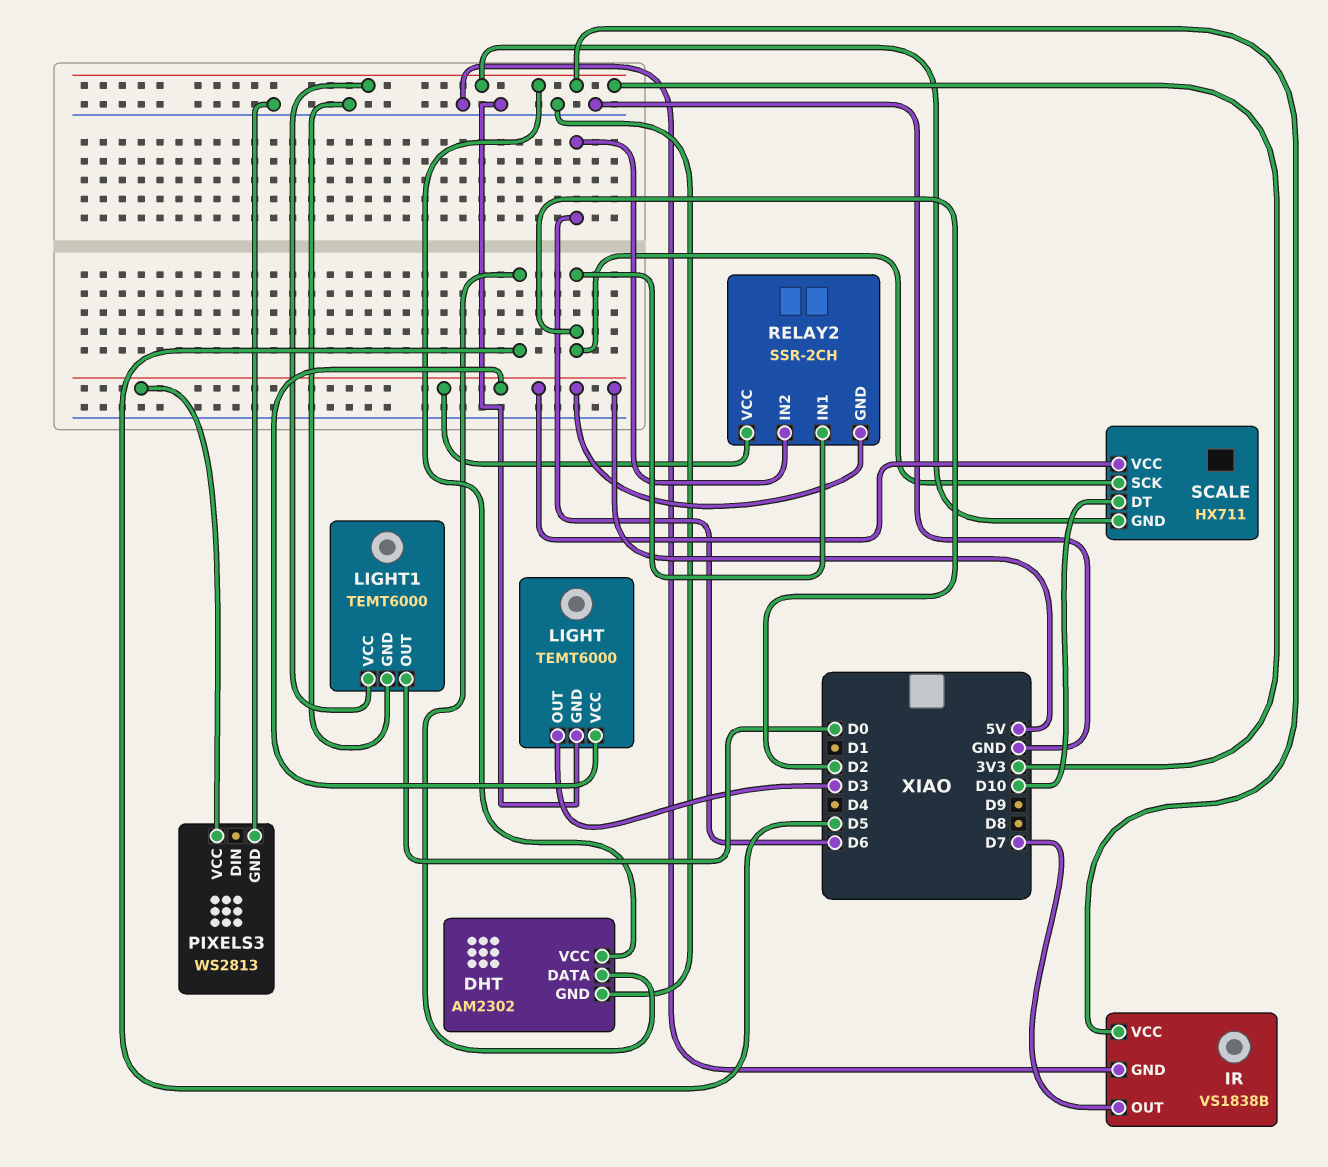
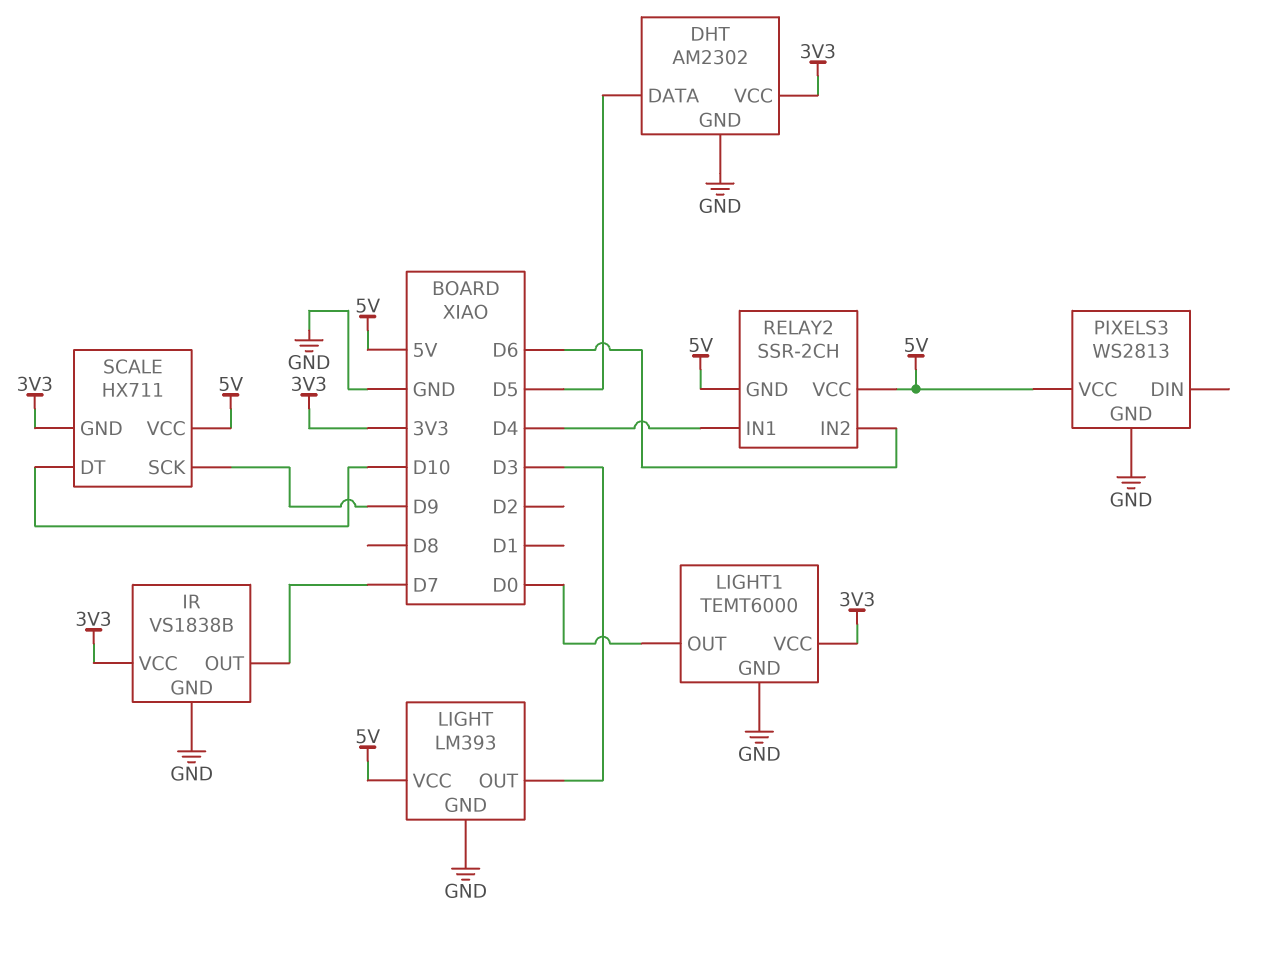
LIGHT: TEMT6000 -> LM393
RELAY2 pin IN1: D2 -> D4
SCALE pin SCK: D2 -> D9

